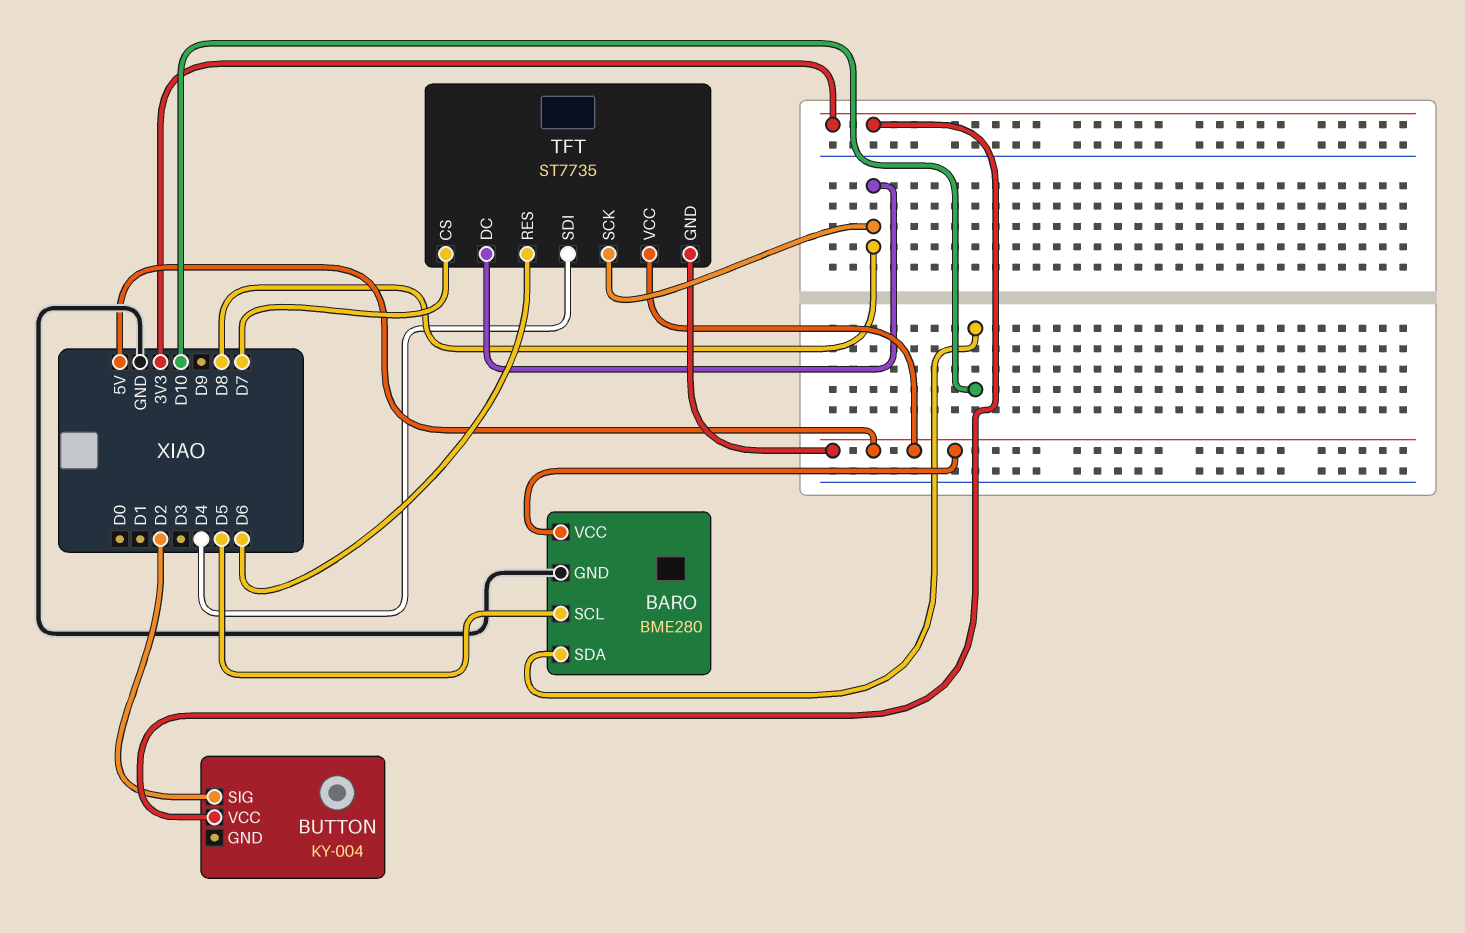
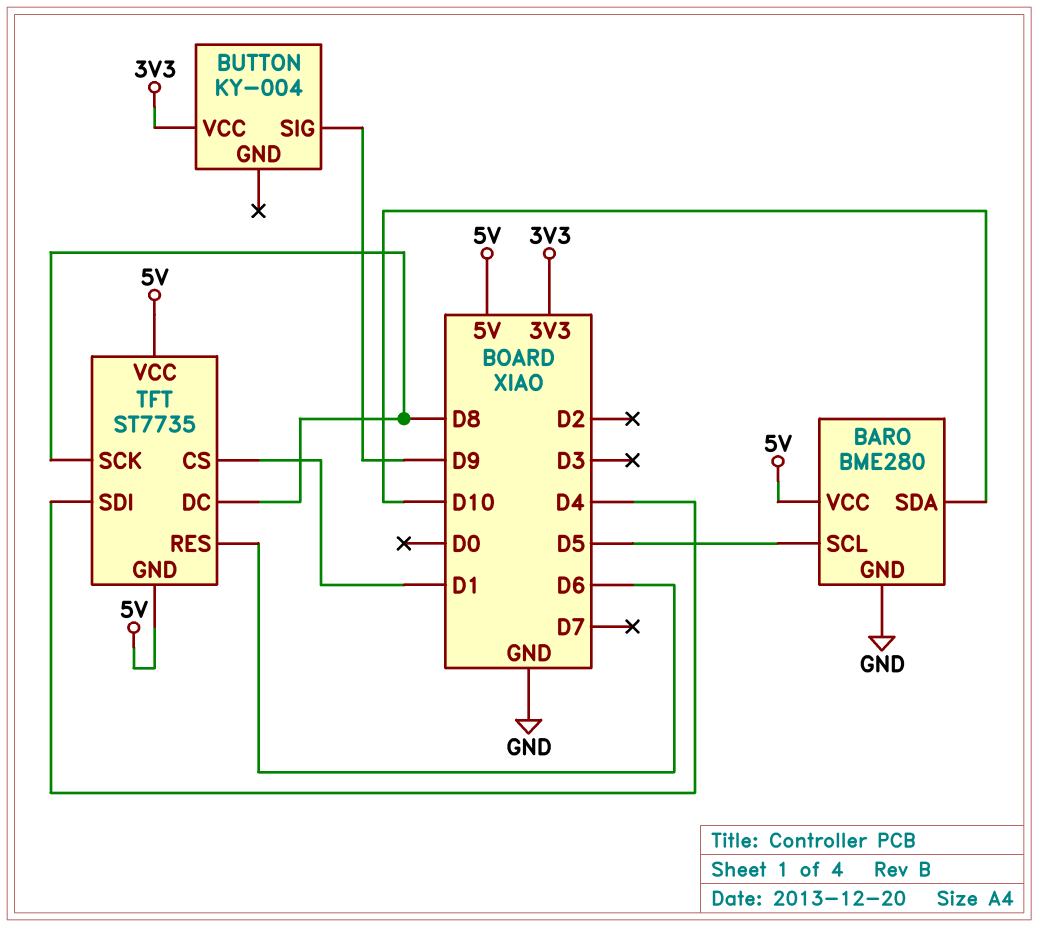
BUTTON pin SIG: D2 -> D9
TFT pin CS: D7 -> D1

